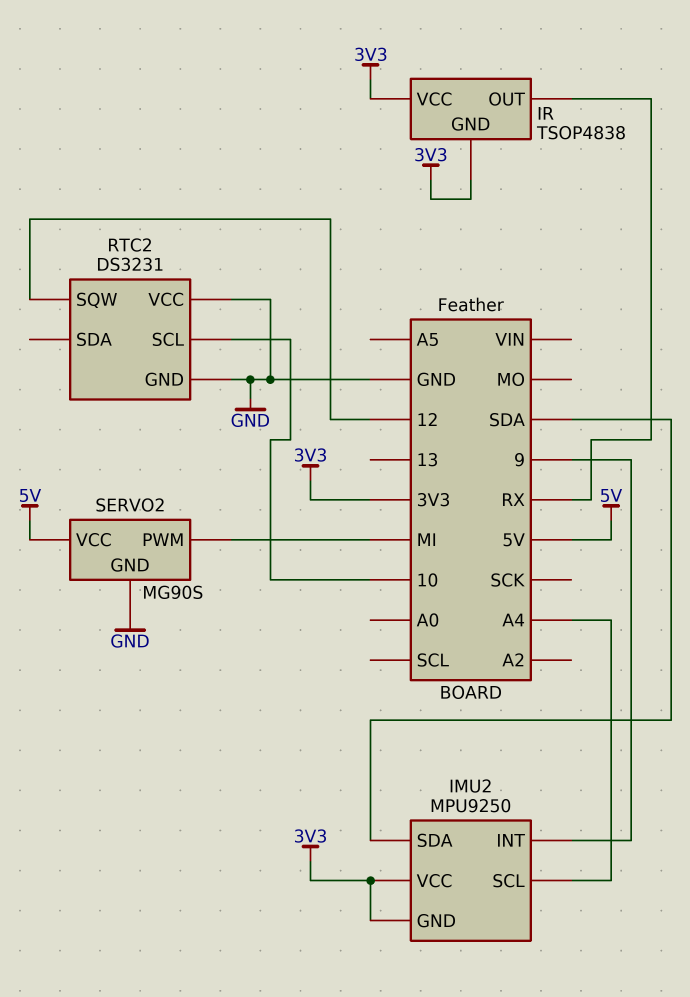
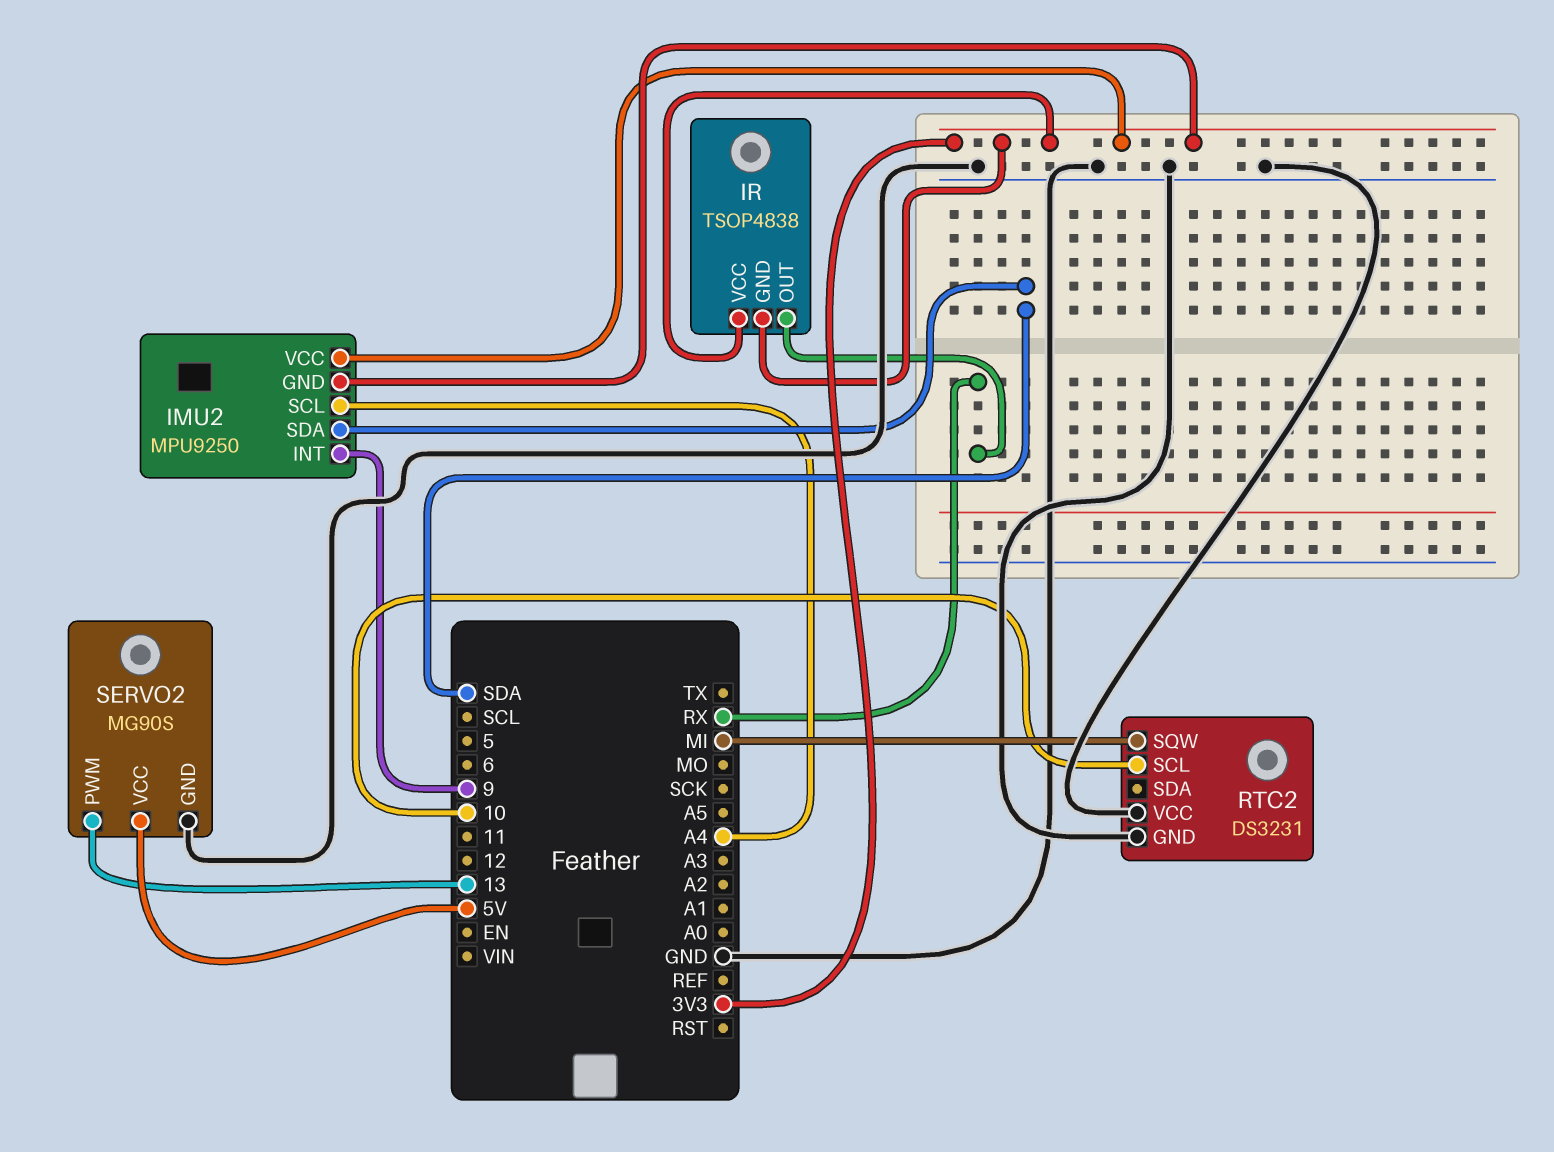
RTC2 pin SQW: 12 -> MI
SERVO2 pin PWM: MI -> 13

